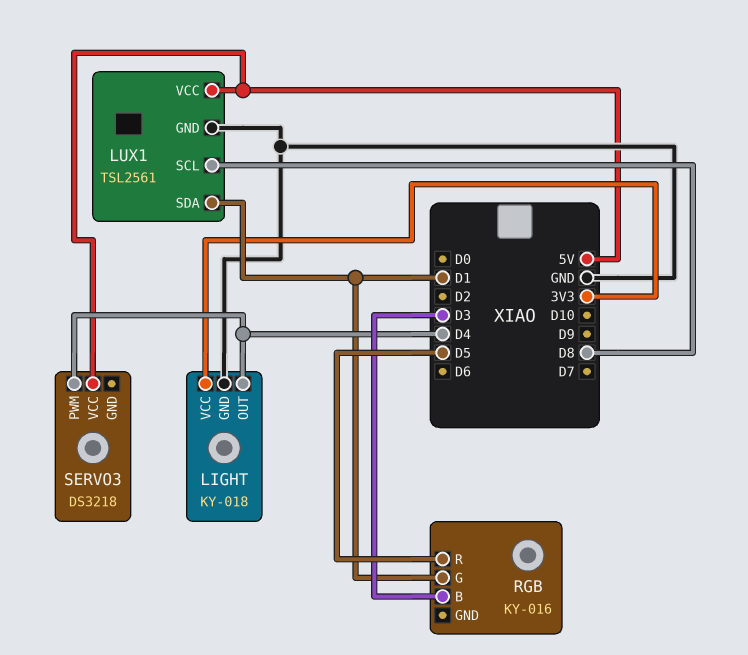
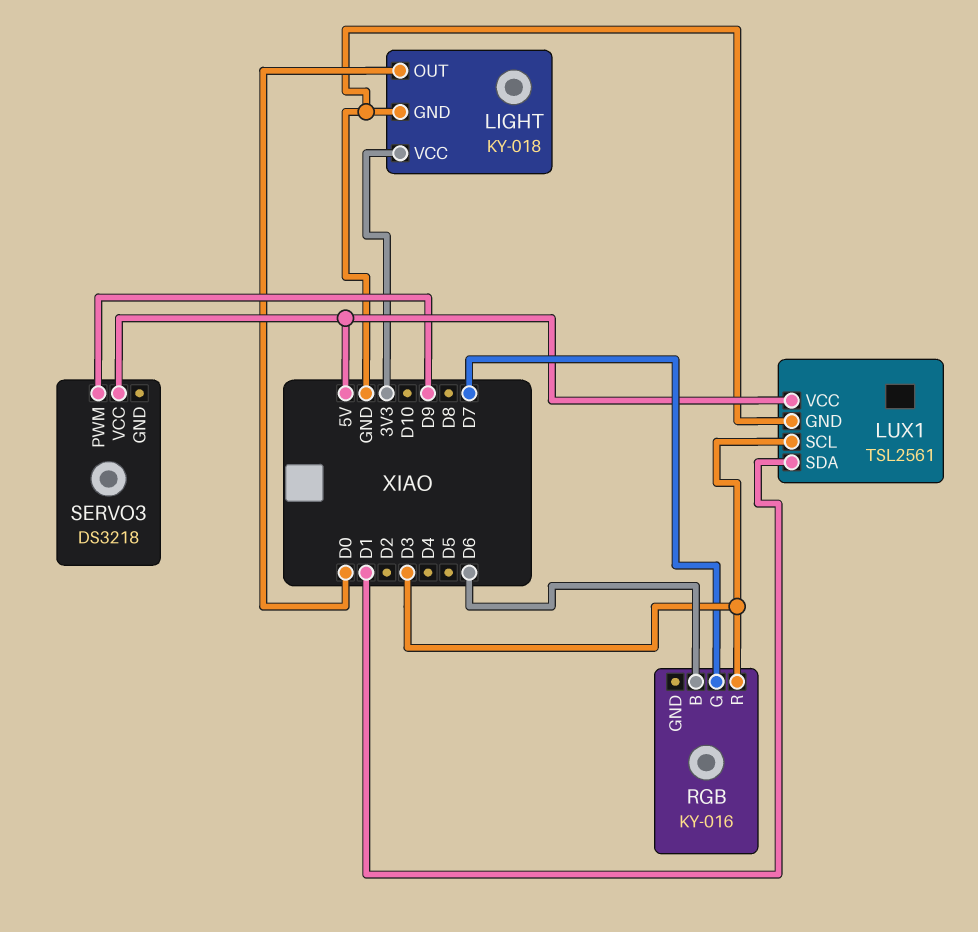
LIGHT pin OUT: D4 -> D0
LUX1 pin SCL: D8 -> D3
RGB pin B: D3 -> D6
RGB pin G: D1 -> D7
RGB pin R: D5 -> D3
SERVO3 pin PWM: D4 -> D9

